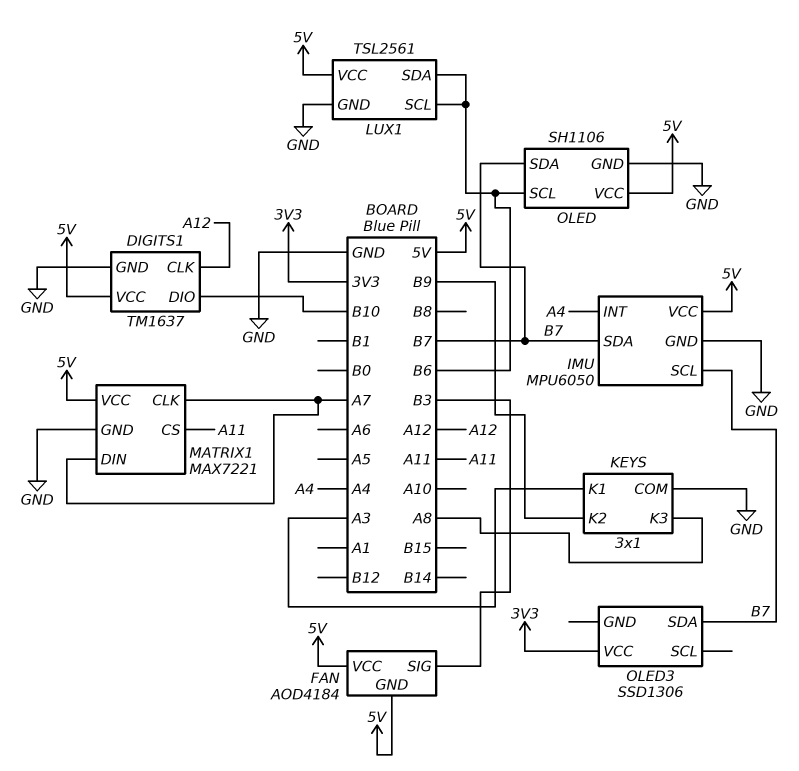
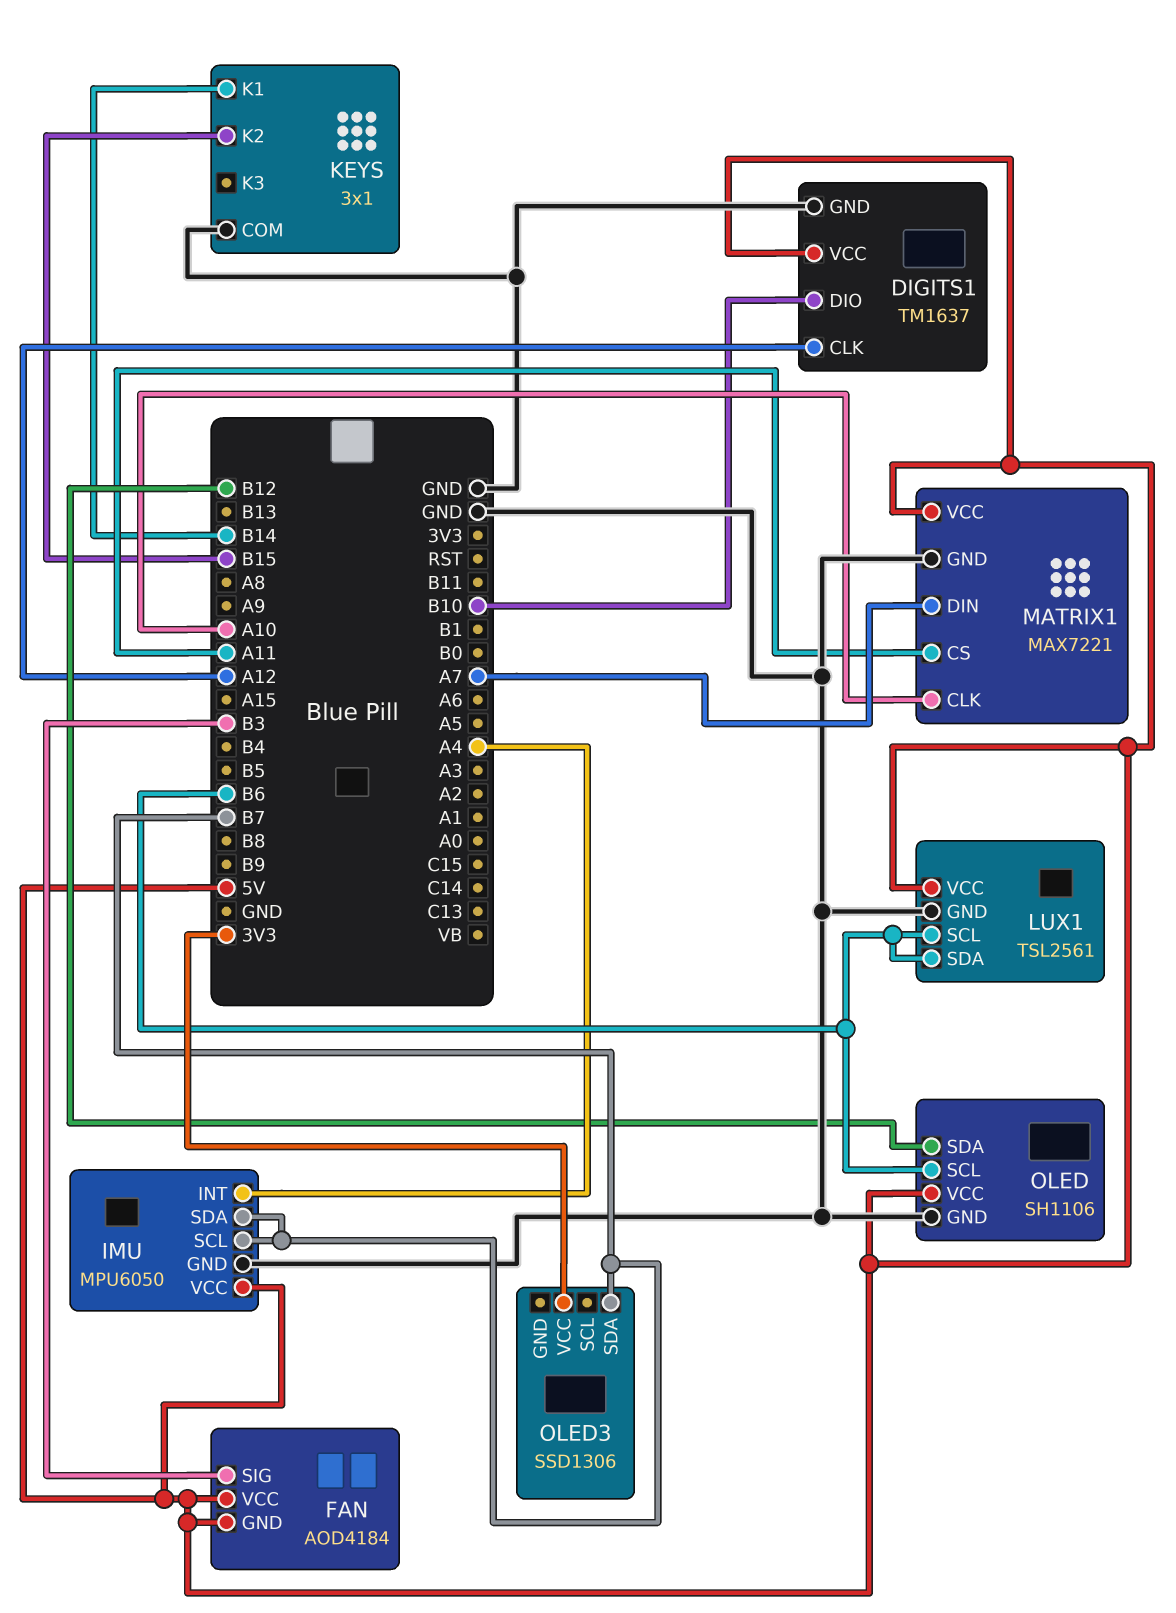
KEYS pin K1: A3 -> B14
KEYS pin K2: B9 -> B15
KEYS pin K3: A8 -> none
MATRIX1 pin CLK: A7 -> A10
OLED pin SDA: B7 -> B12

